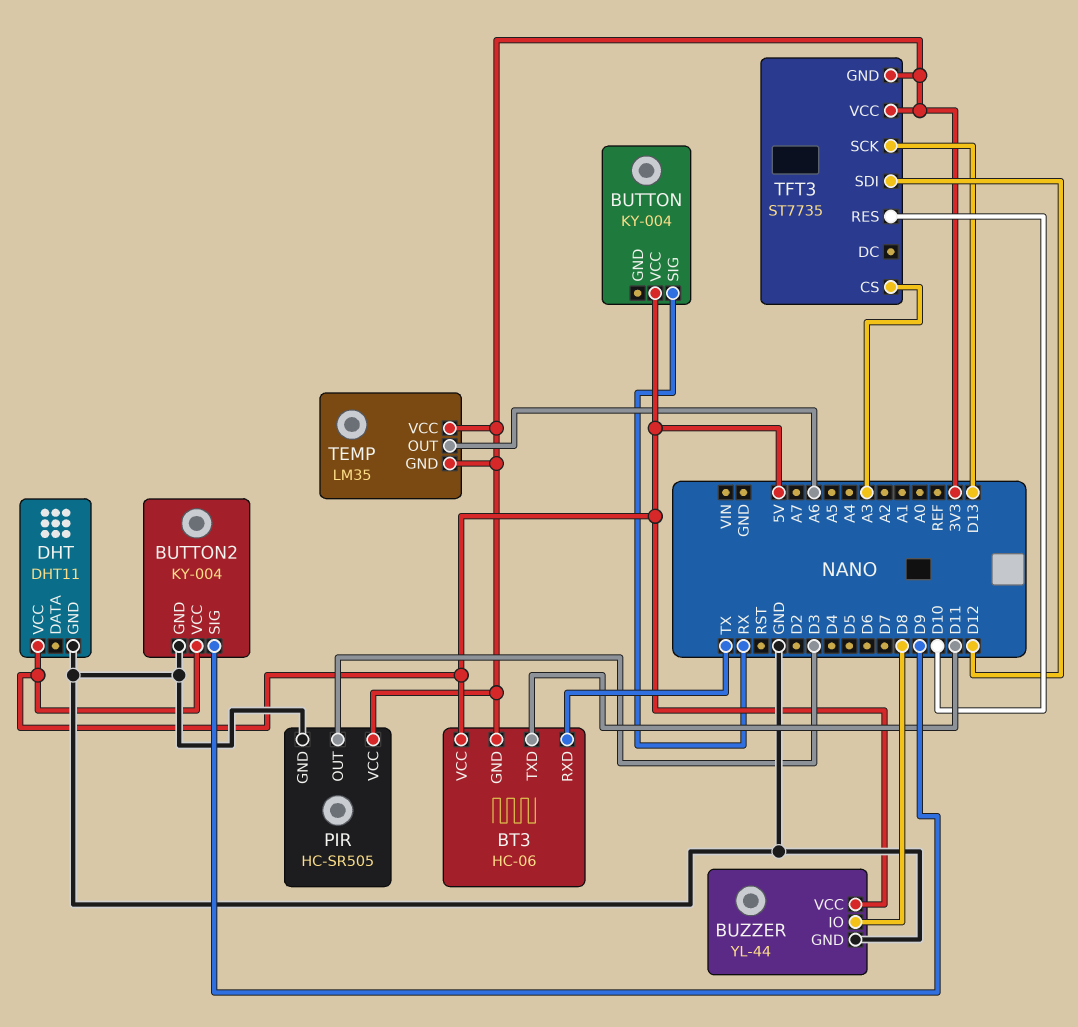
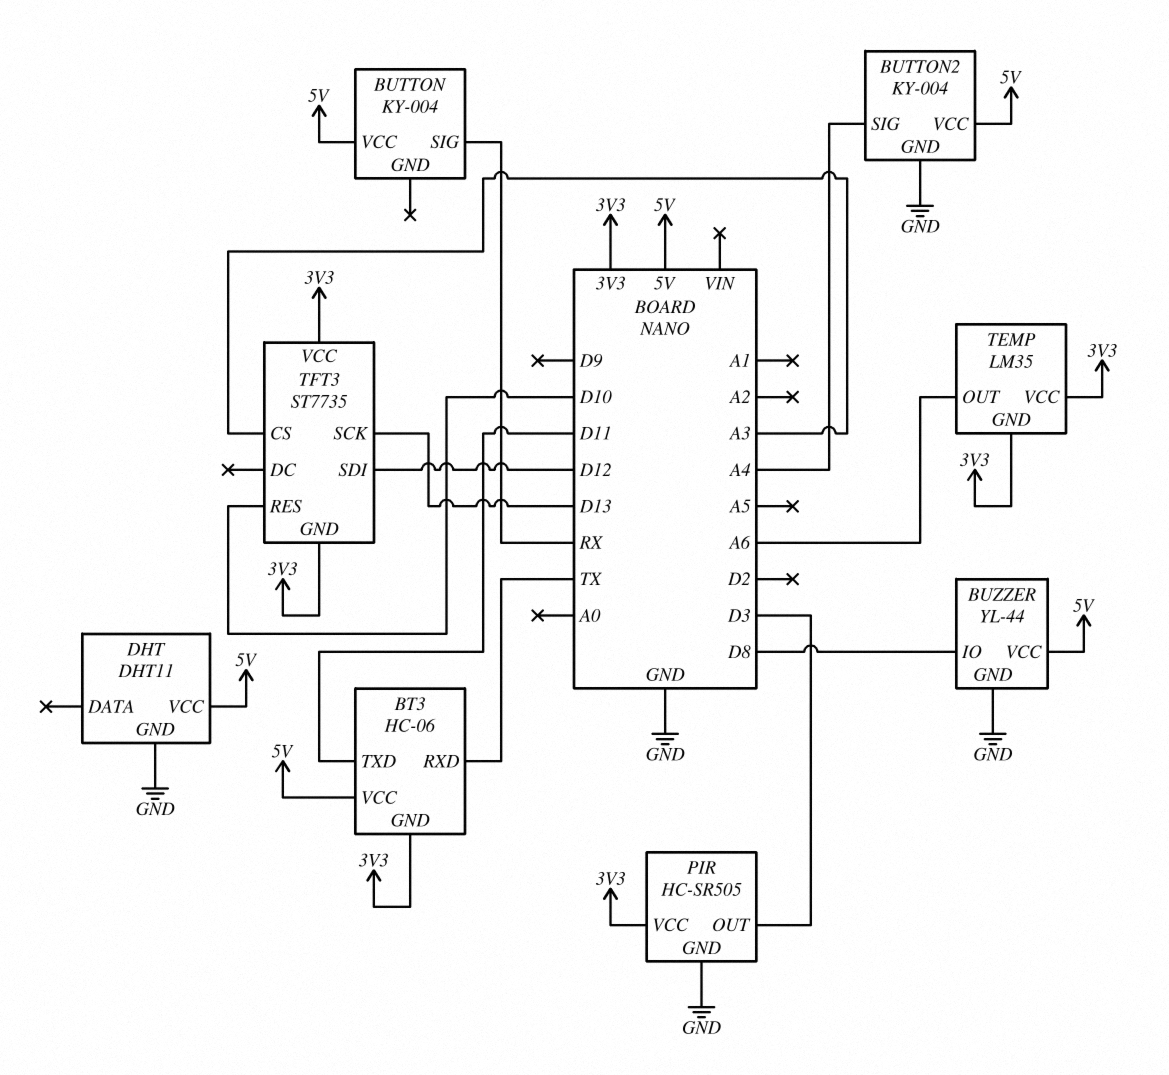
BUTTON2 pin SIG: D9 -> A4

